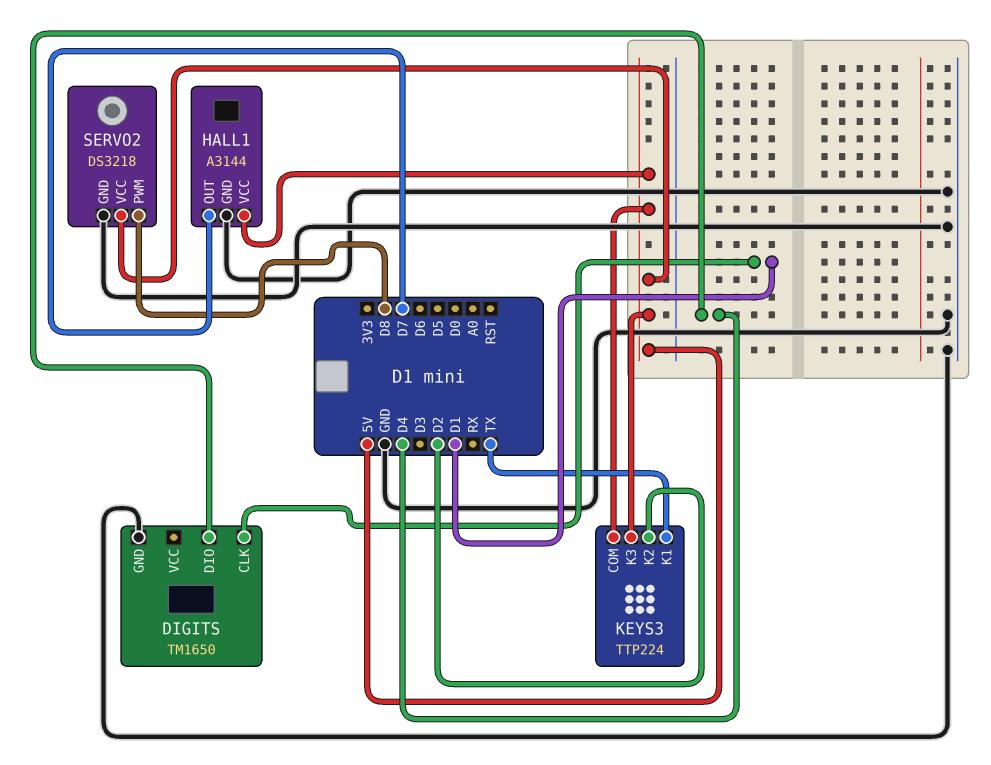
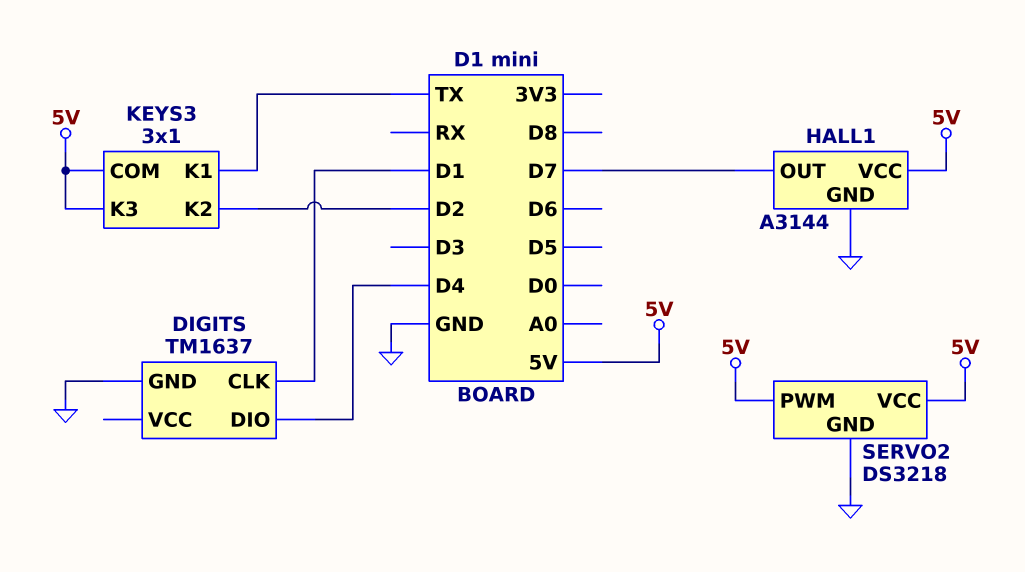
DIGITS: TM1650 -> TM1637
KEYS3: TTP224 -> 3x1
SERVO2 pin PWM: D8 -> 5V

